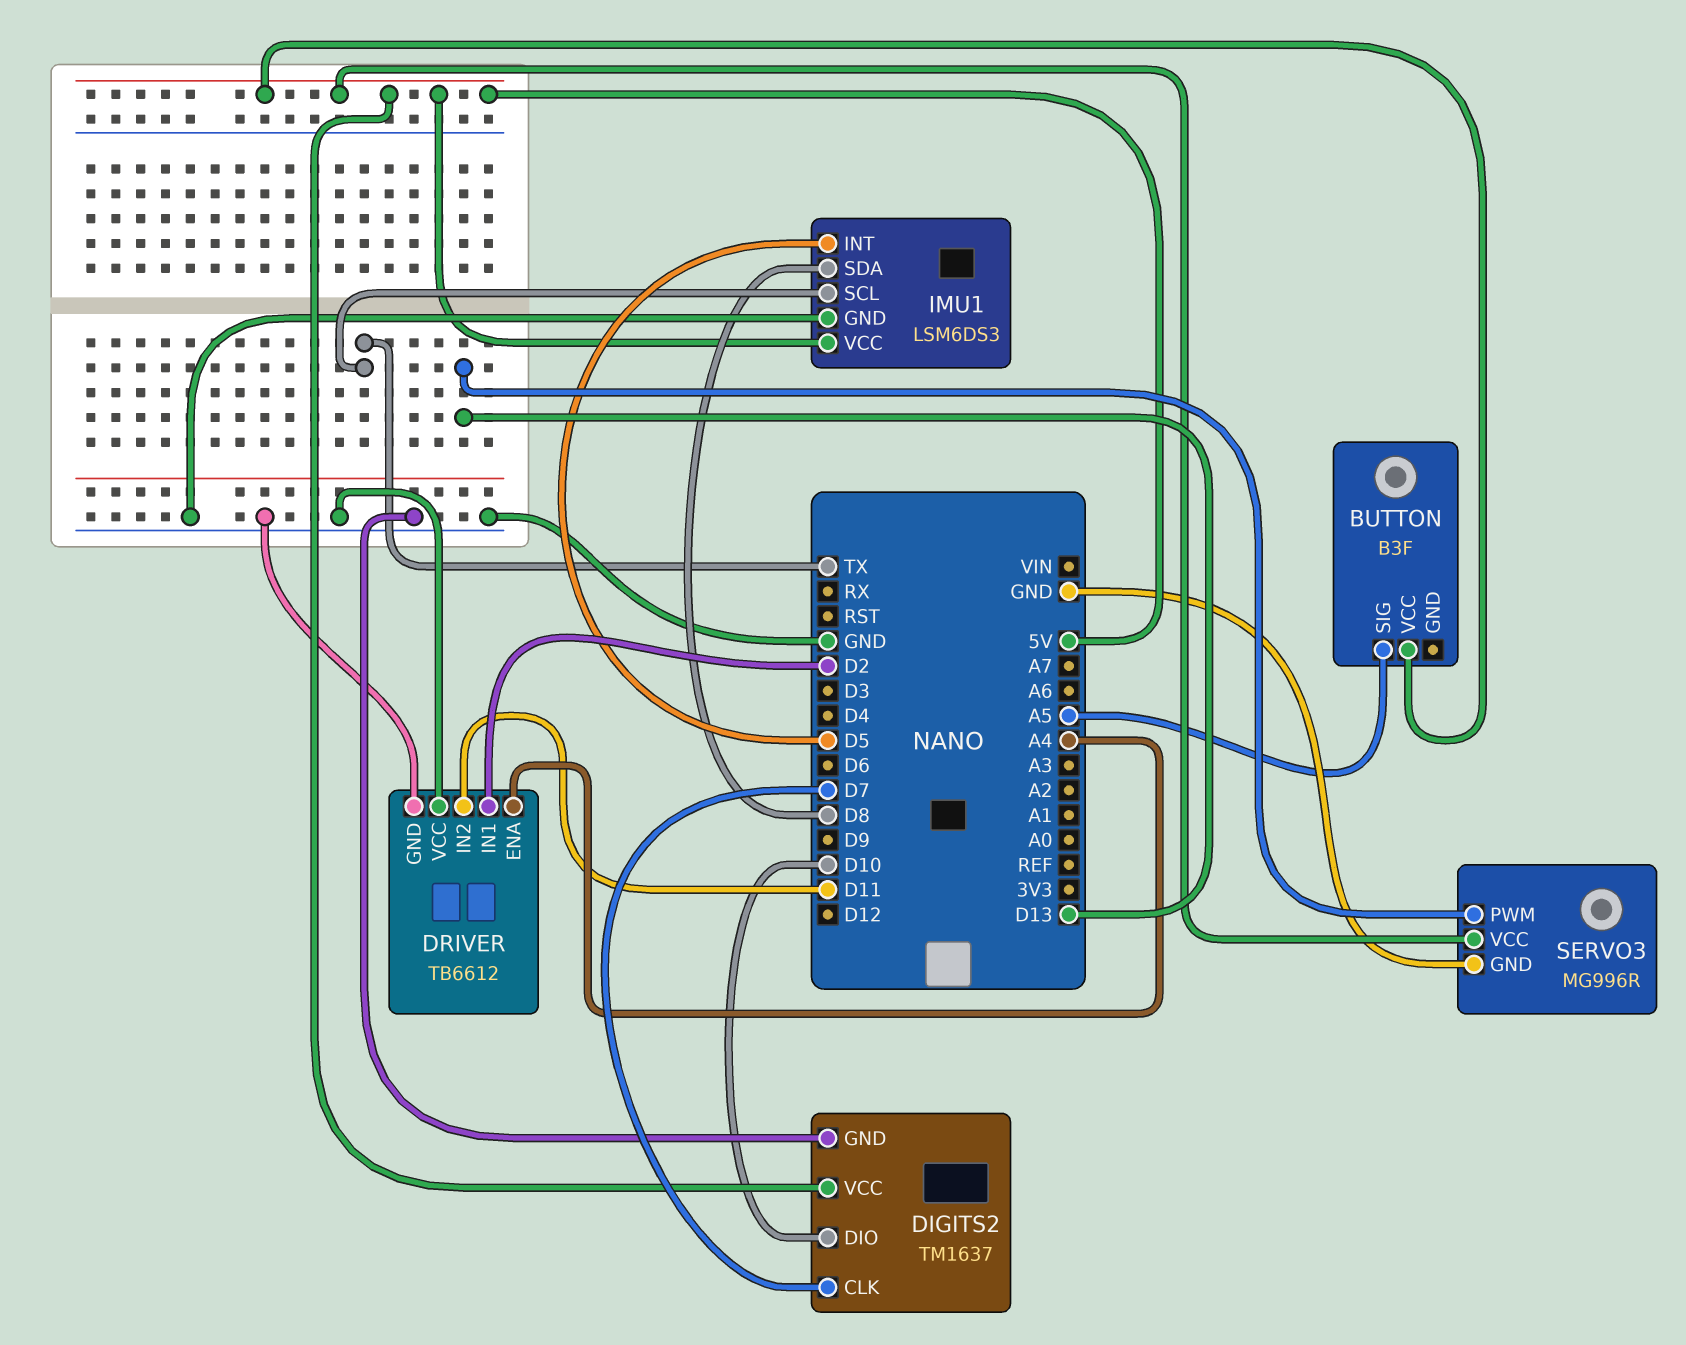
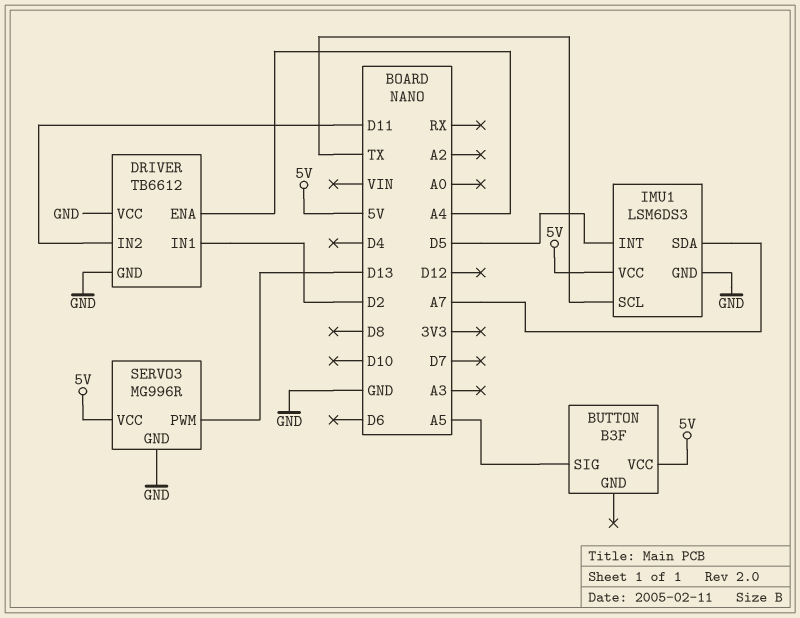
DIGITS2: TM1637 -> none
DIGITS2 pin CLK: D7 -> none
DIGITS2 pin DIO: D10 -> none
DIGITS2 pin GND: GND -> none
DIGITS2 pin VCC: 5V -> none
IMU1 pin SDA: D8 -> A7

